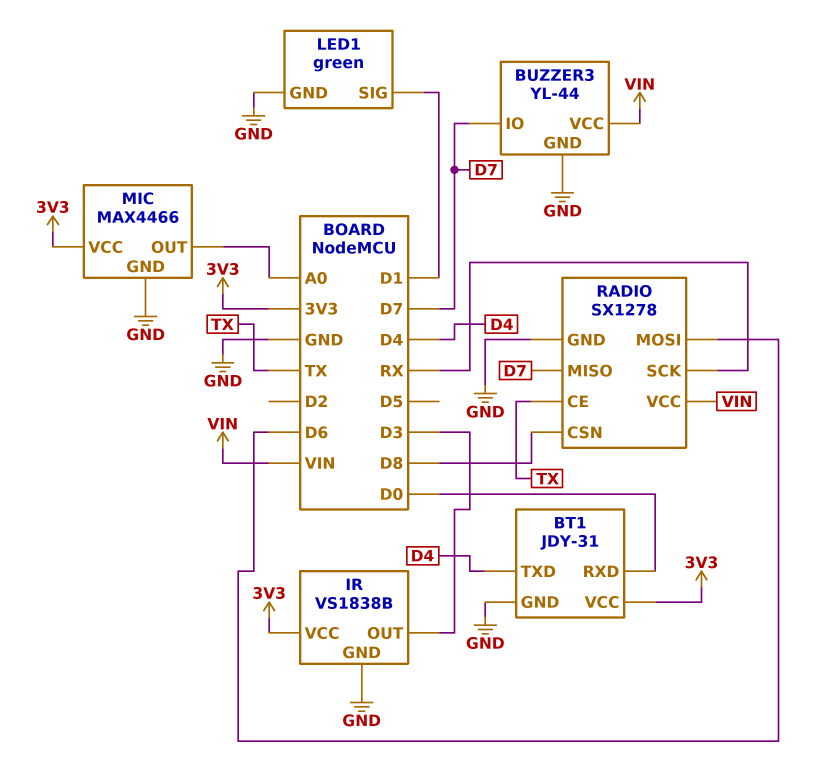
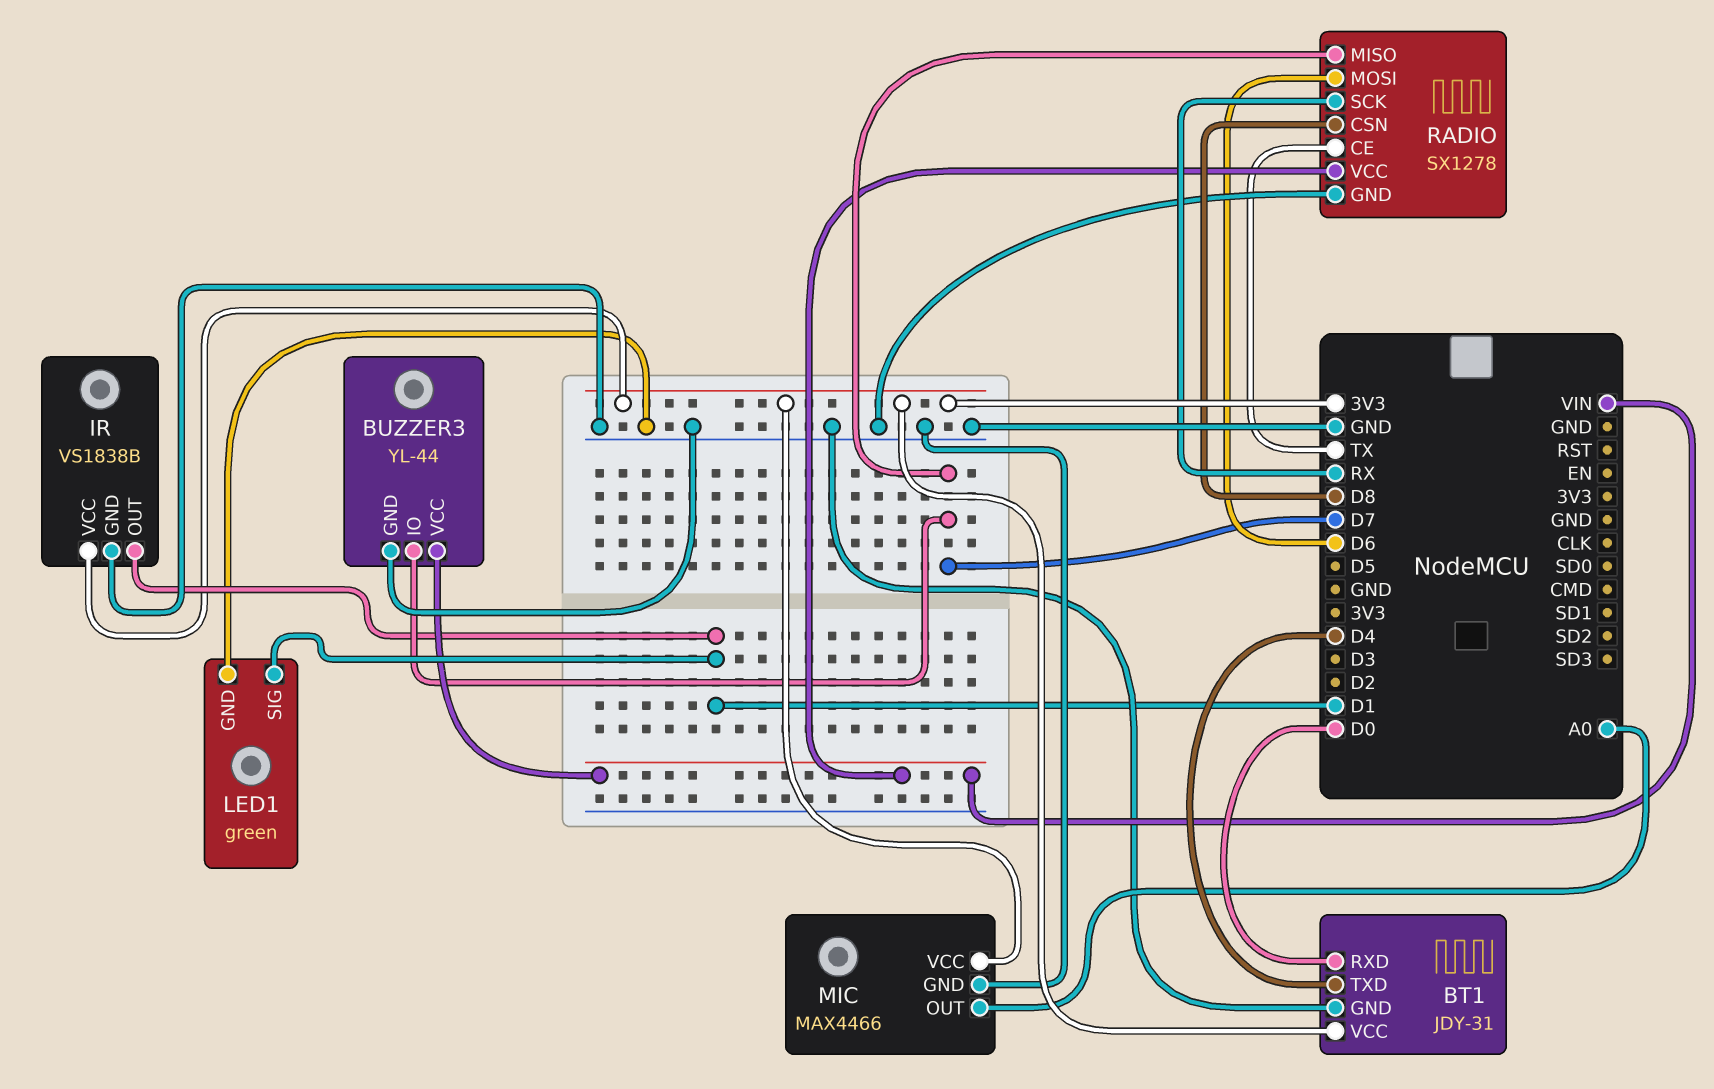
IR pin OUT: D3 -> D1

